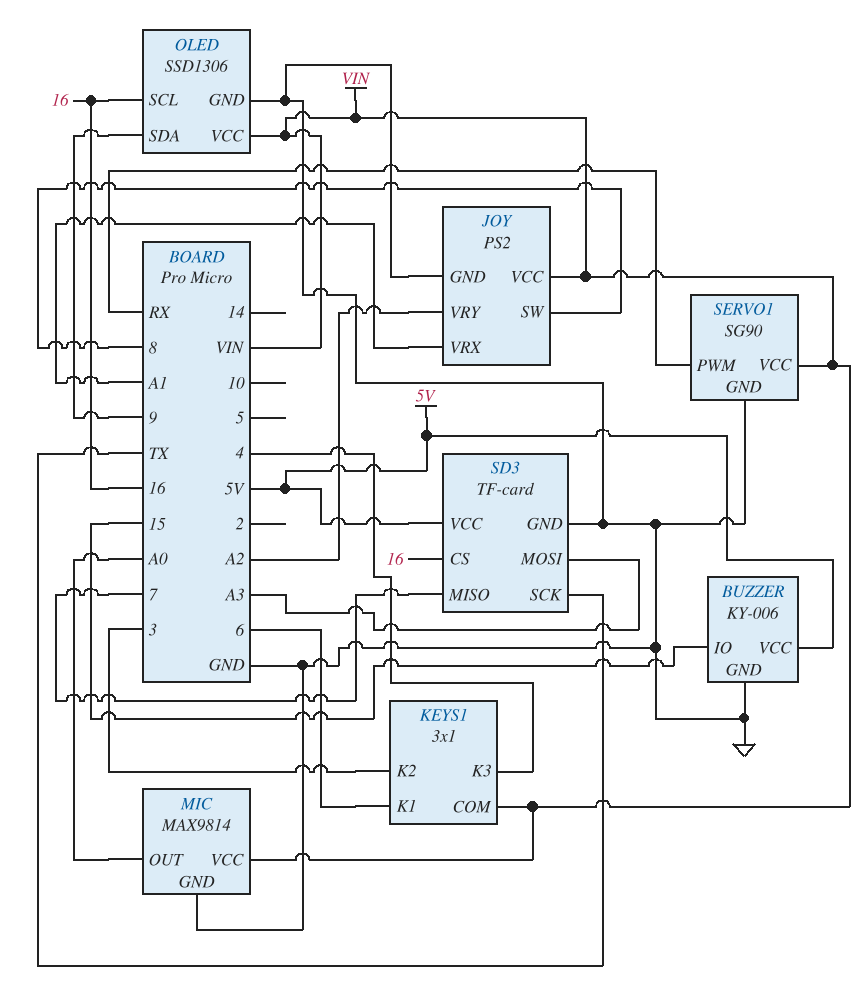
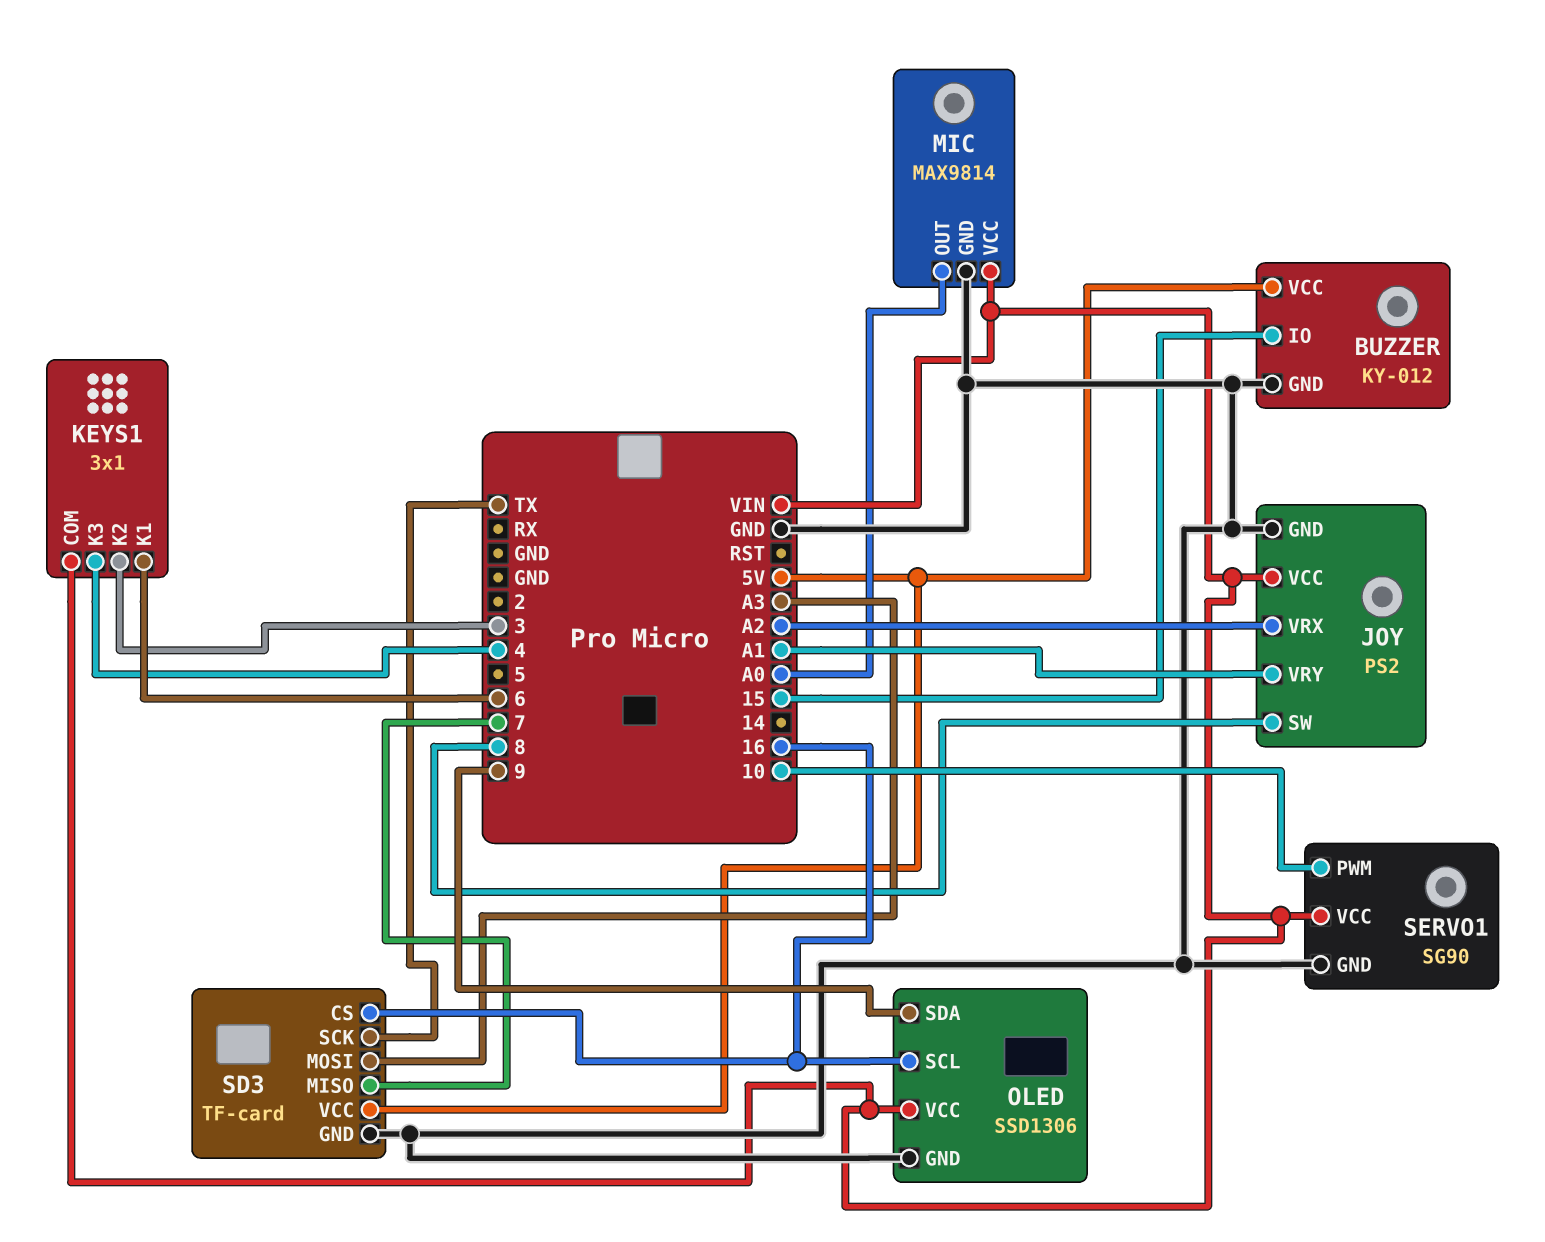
BUZZER: KY-006 -> KY-012
JOY pin VRX: A1 -> A2
JOY pin VRY: A2 -> A1
SERVO1 pin PWM: RX -> 10

